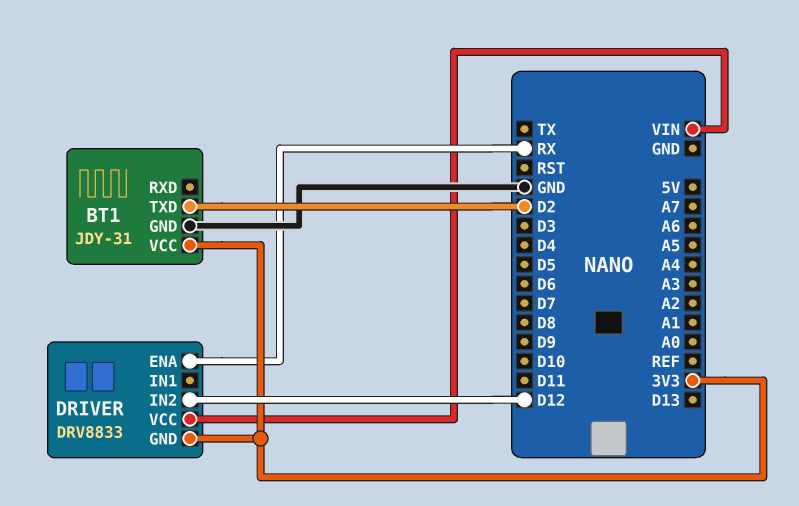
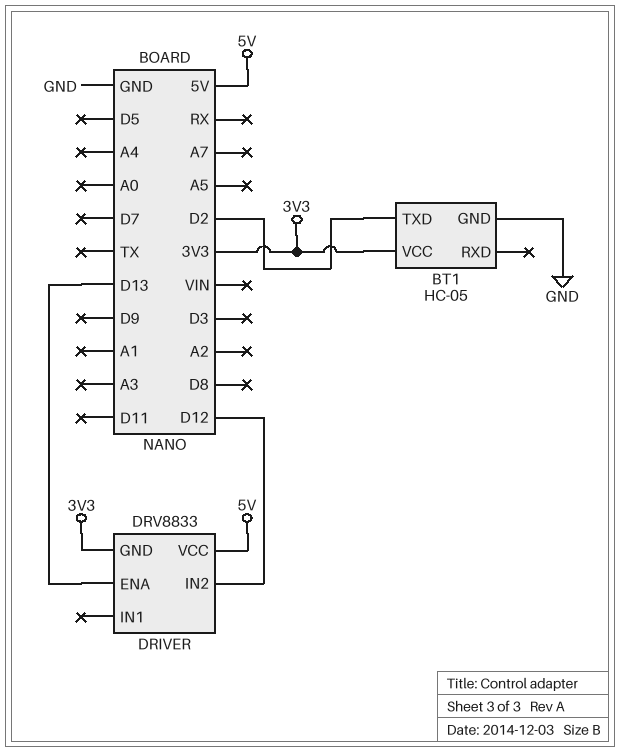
BT1: JDY-31 -> HC-05
DRIVER pin ENA: RX -> D13
DRIVER pin VCC: VIN -> 5V

